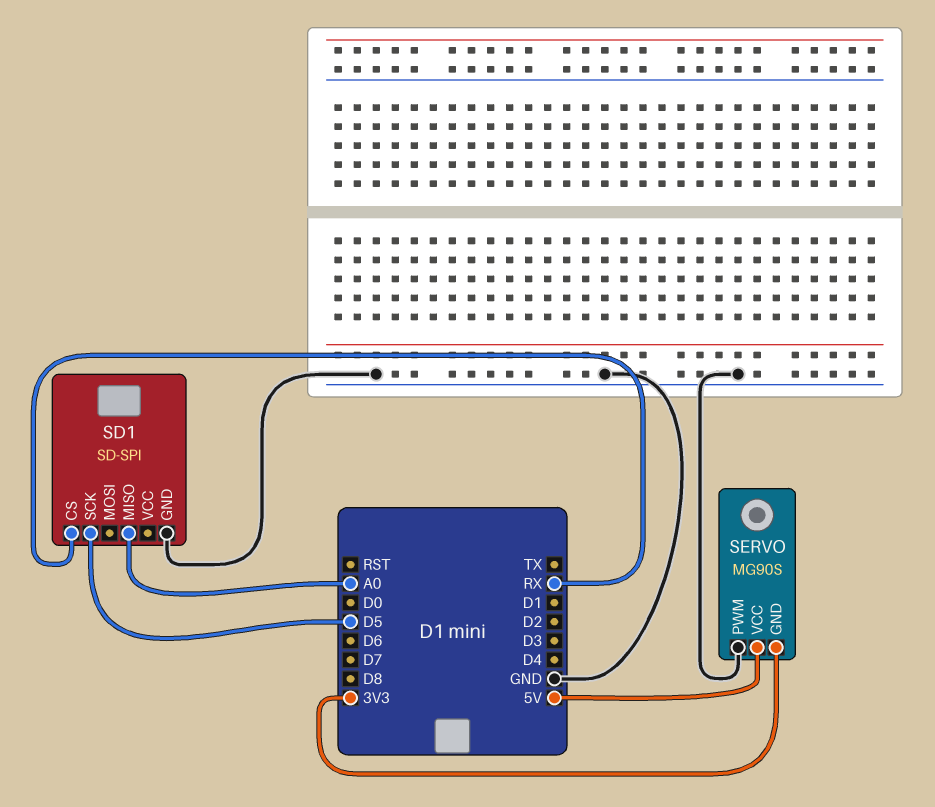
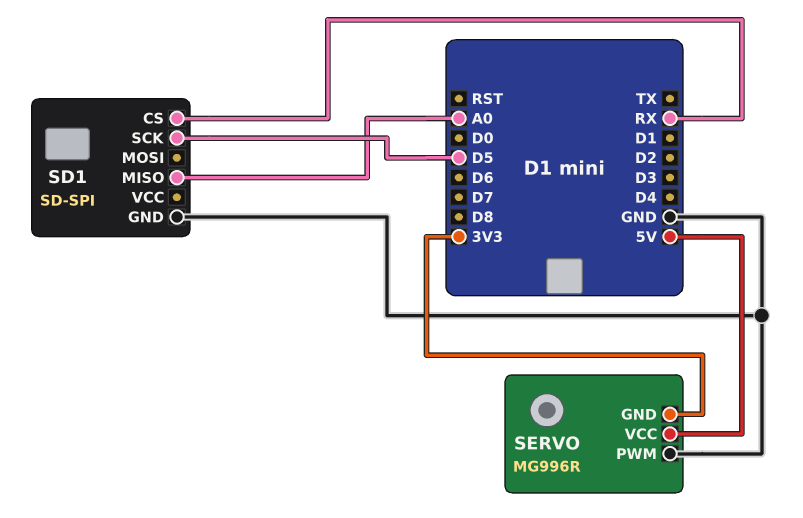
SERVO: MG90S -> MG996R

